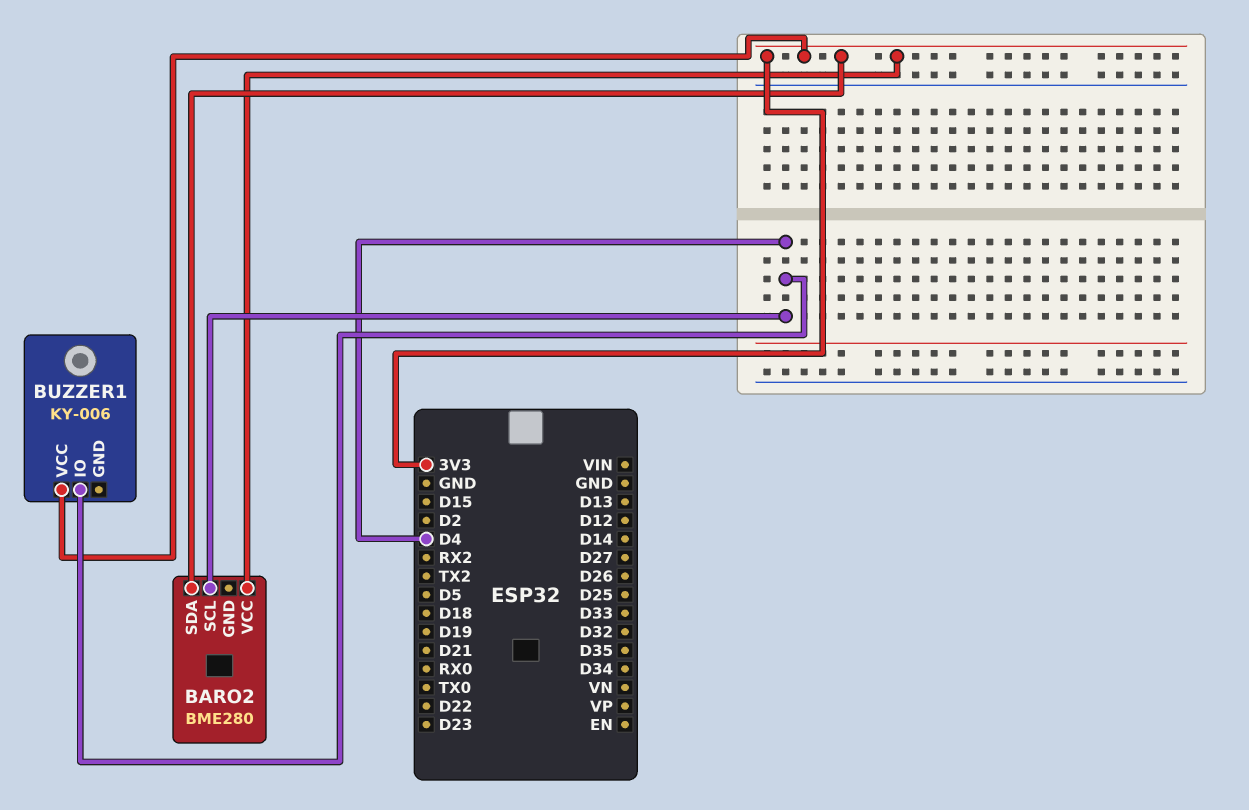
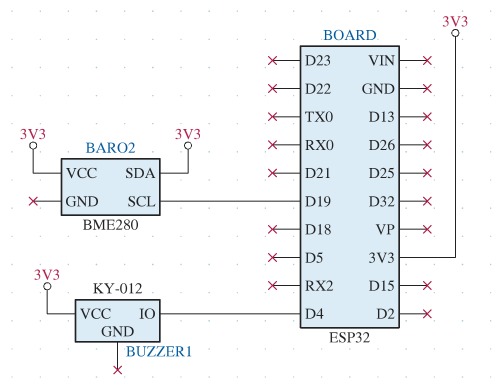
BARO2 pin SCL: D4 -> D19
BUZZER1: KY-006 -> KY-012

